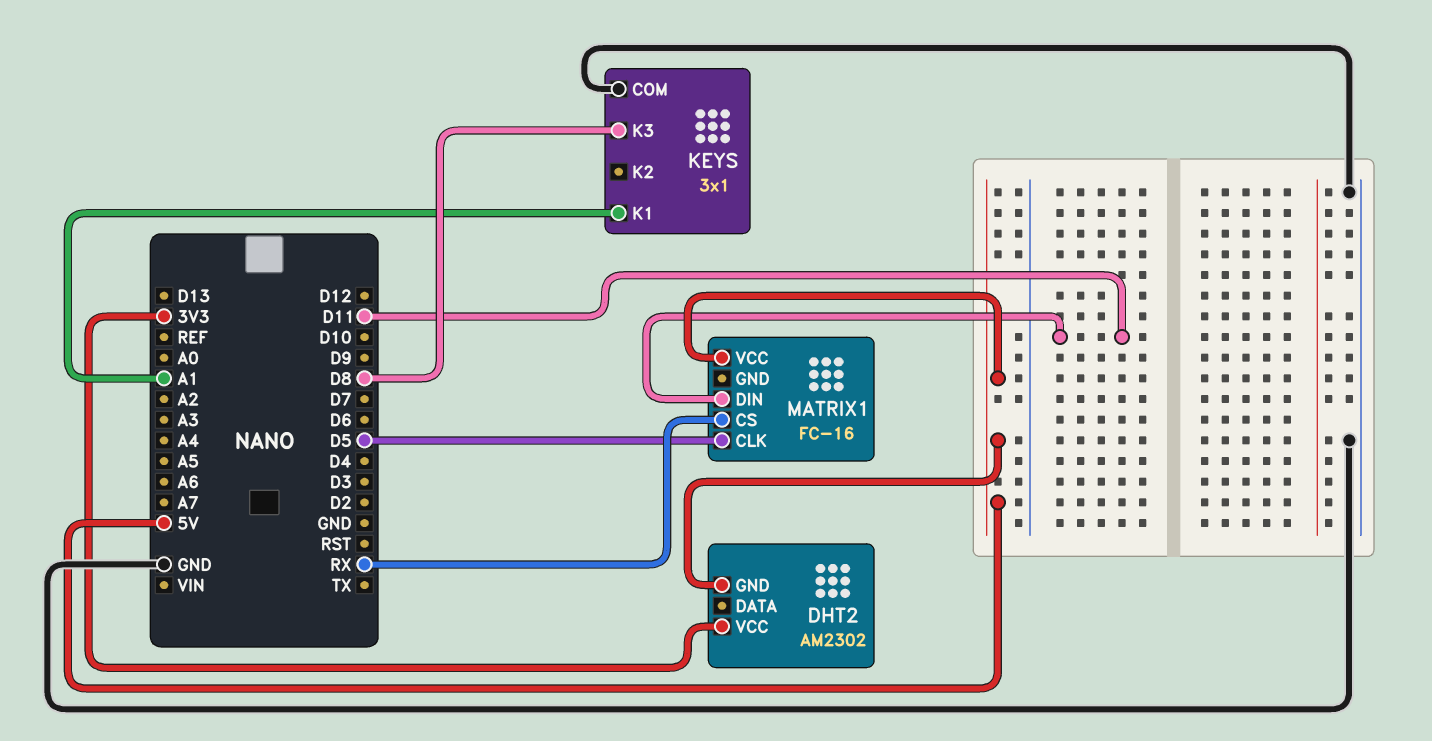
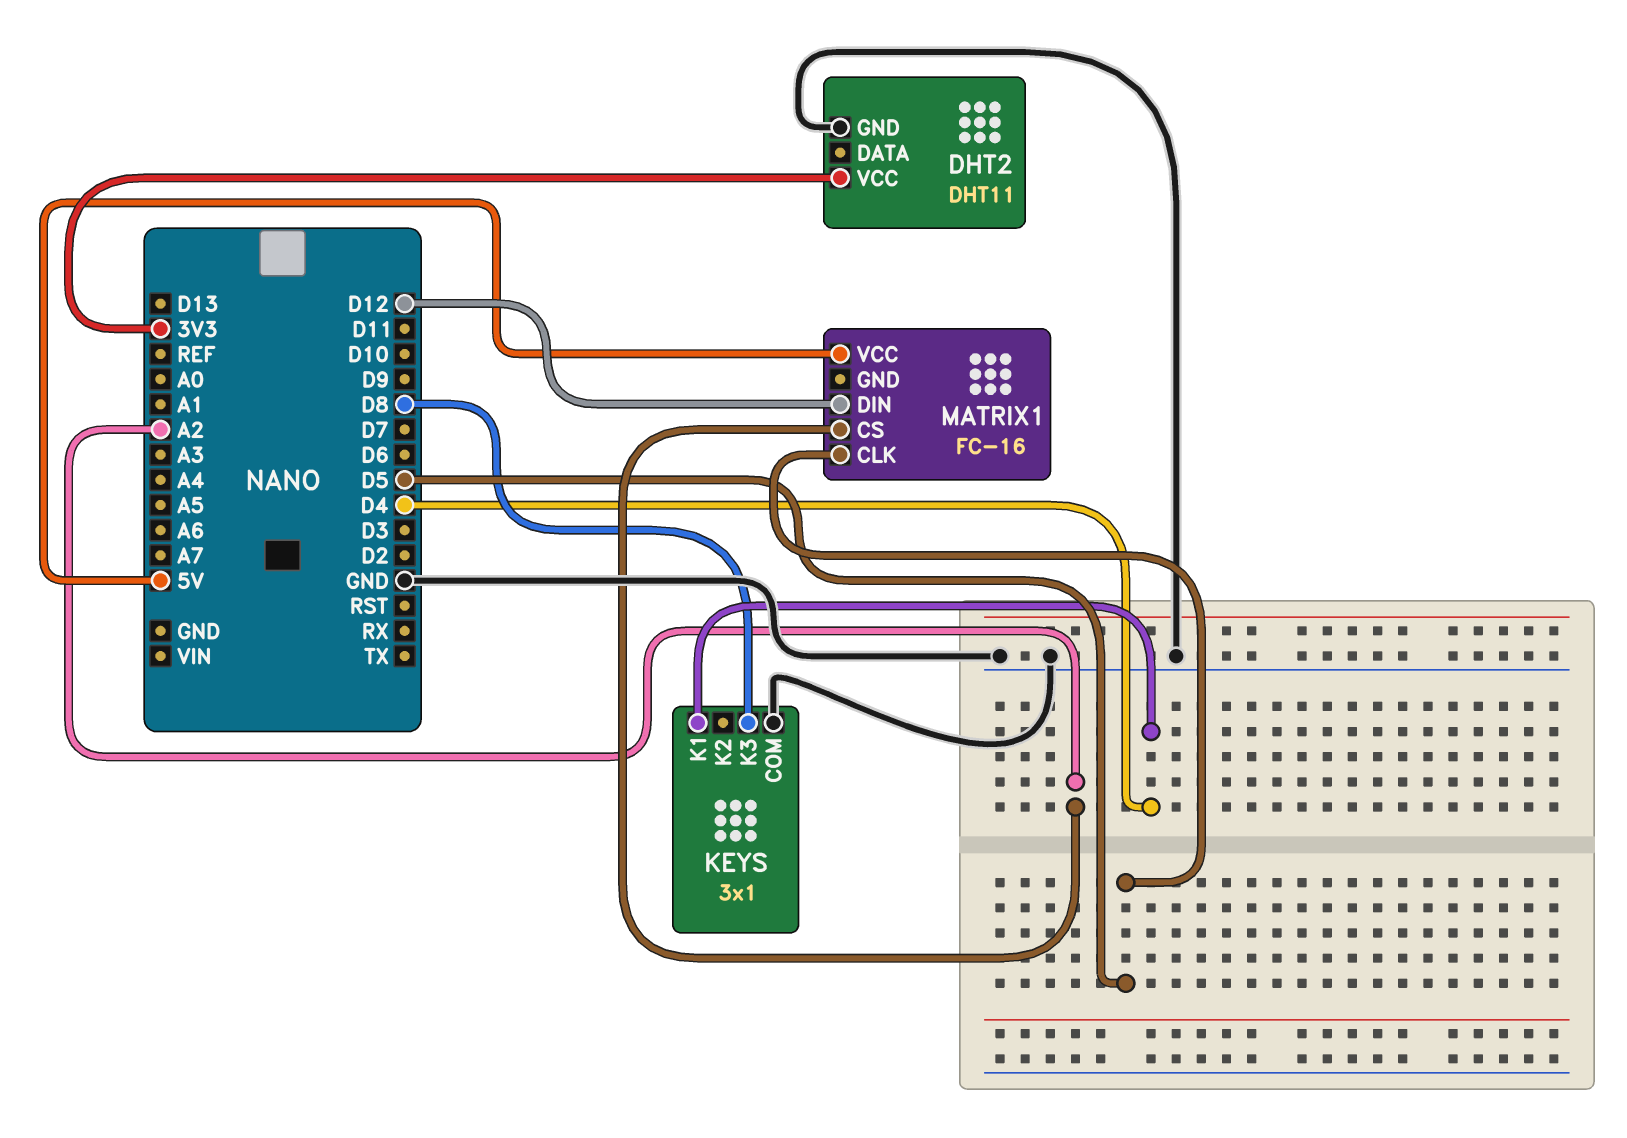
DHT2: AM2302 -> DHT11
DHT2 pin GND: 5V -> GND
KEYS pin K1: A1 -> D4
MATRIX1 pin CS: RX -> A2
MATRIX1 pin DIN: D11 -> D12

